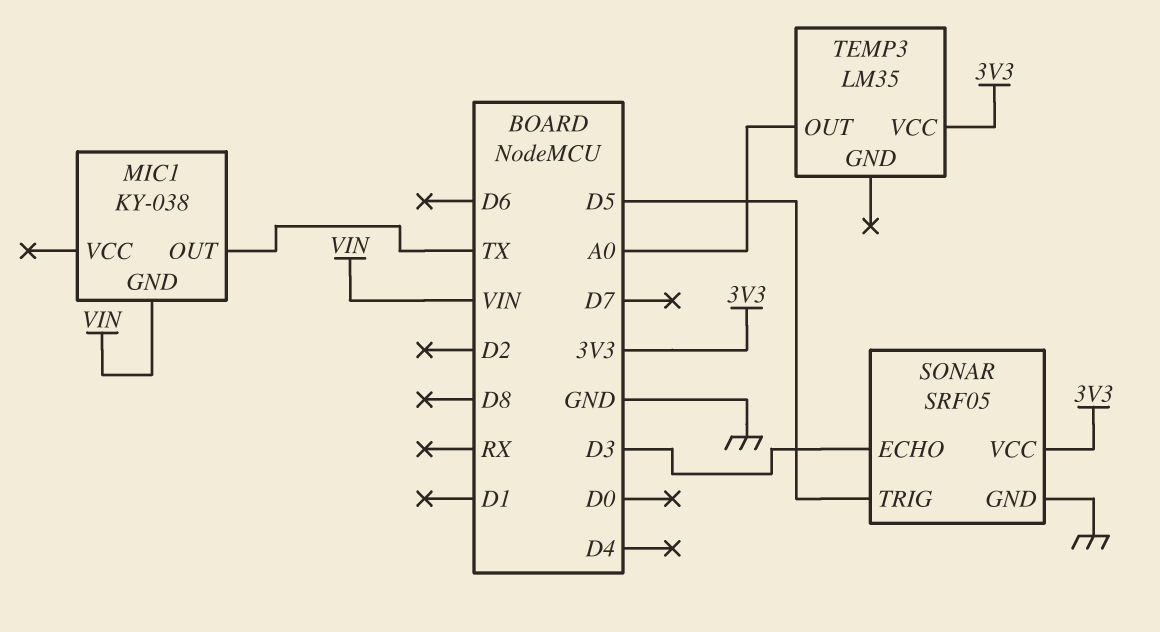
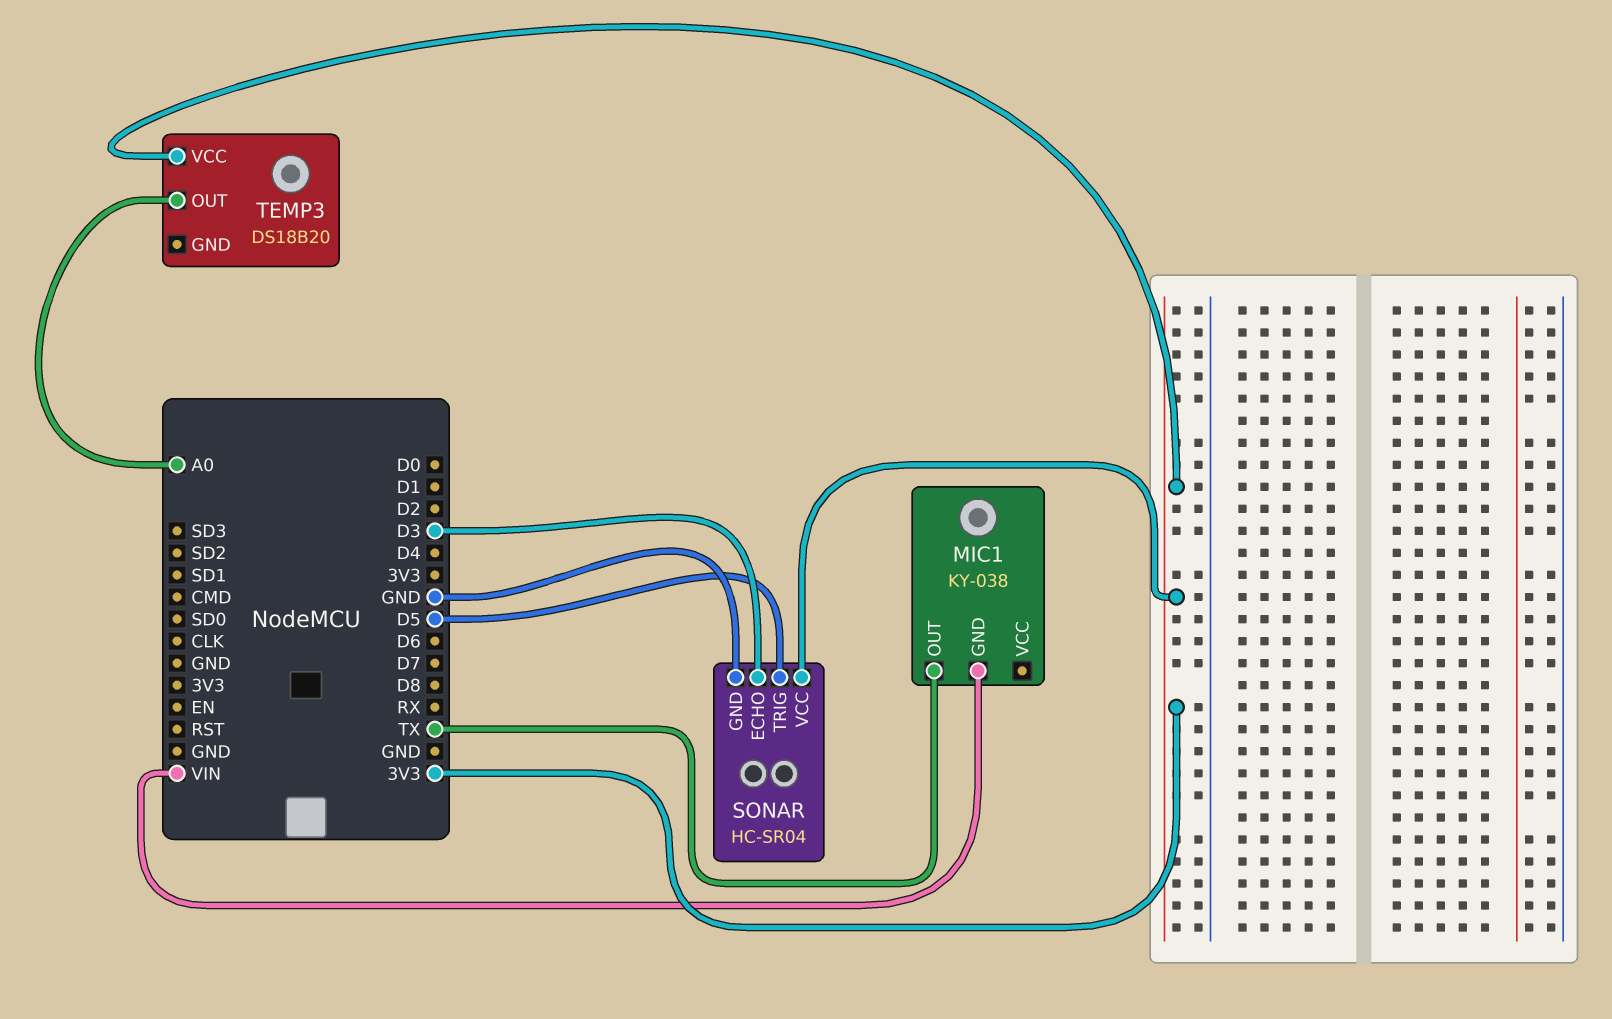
SONAR: SRF05 -> HC-SR04
TEMP3: LM35 -> DS18B20

